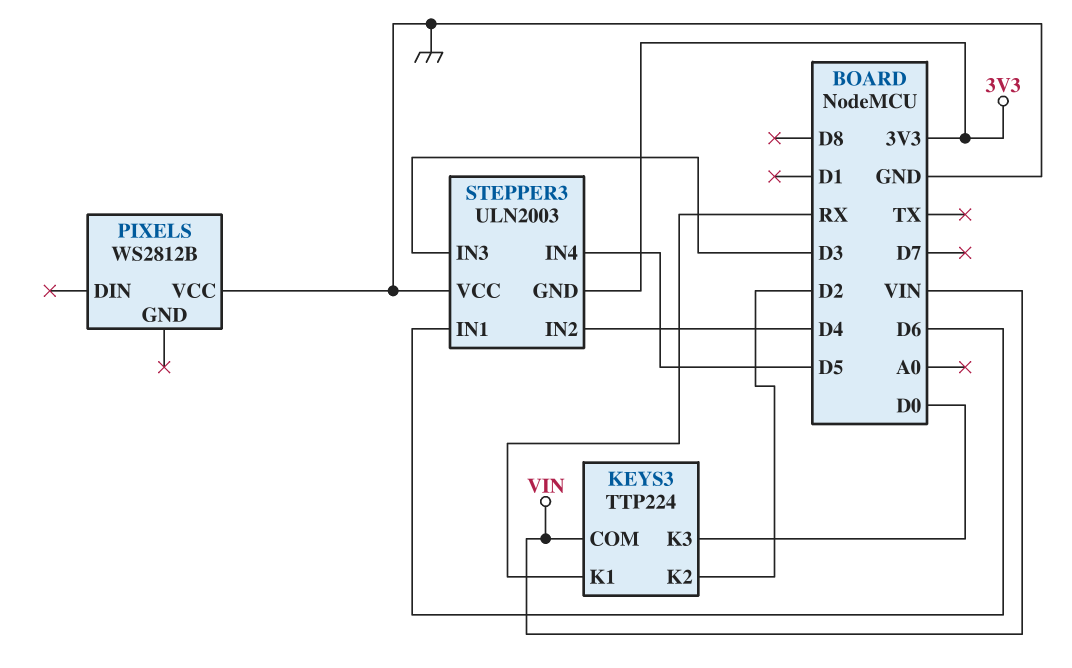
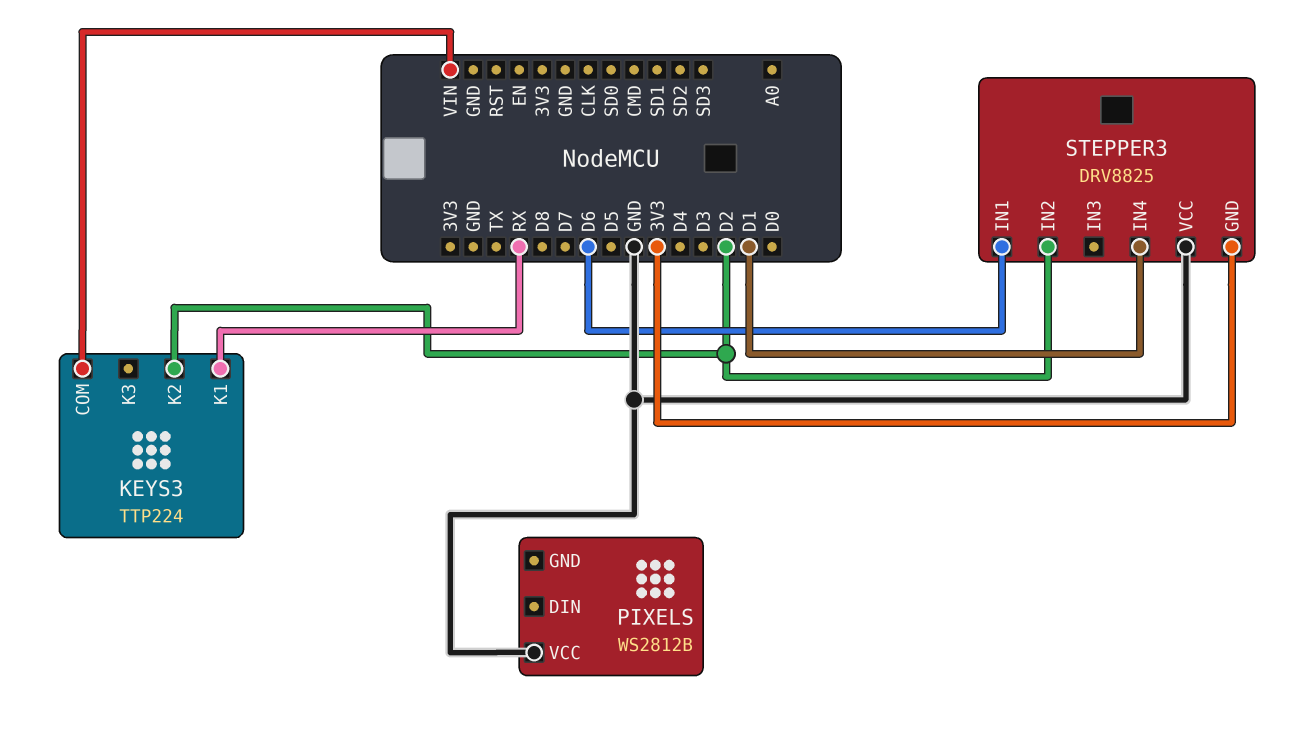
KEYS3 pin K3: D0 -> none
STEPPER3: ULN2003 -> DRV8825
STEPPER3 pin IN2: D4 -> D2
STEPPER3 pin IN3: D3 -> none
STEPPER3 pin IN4: D5 -> D1

